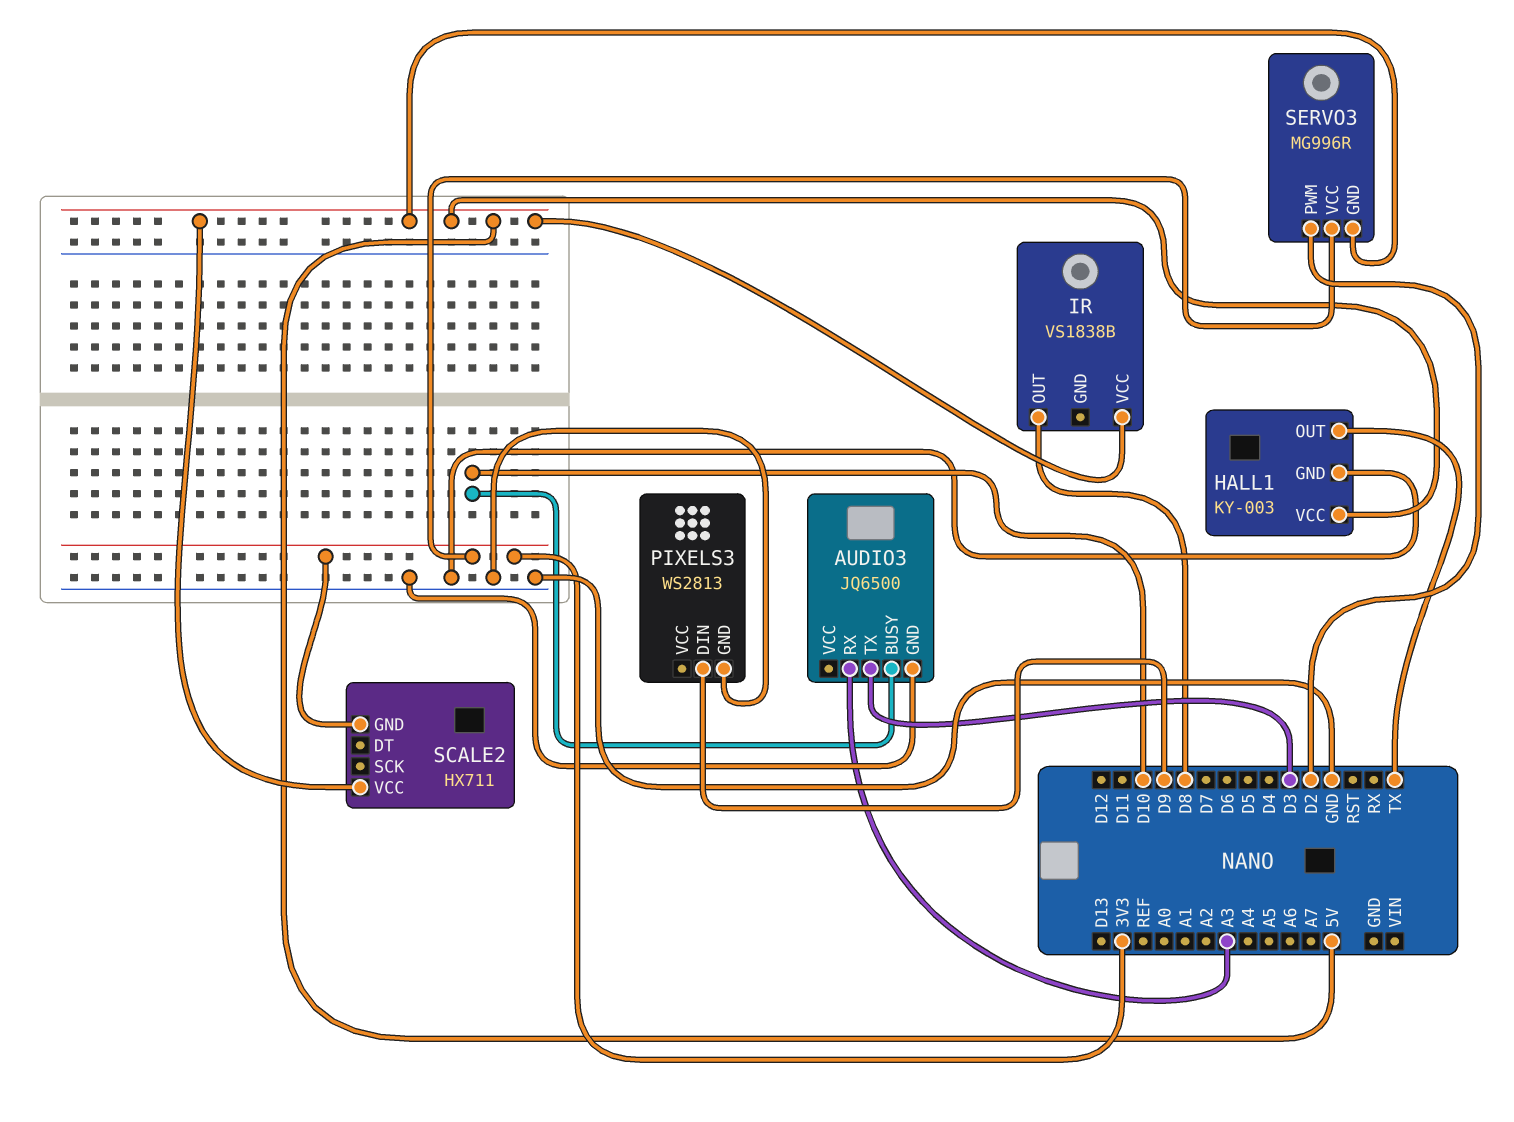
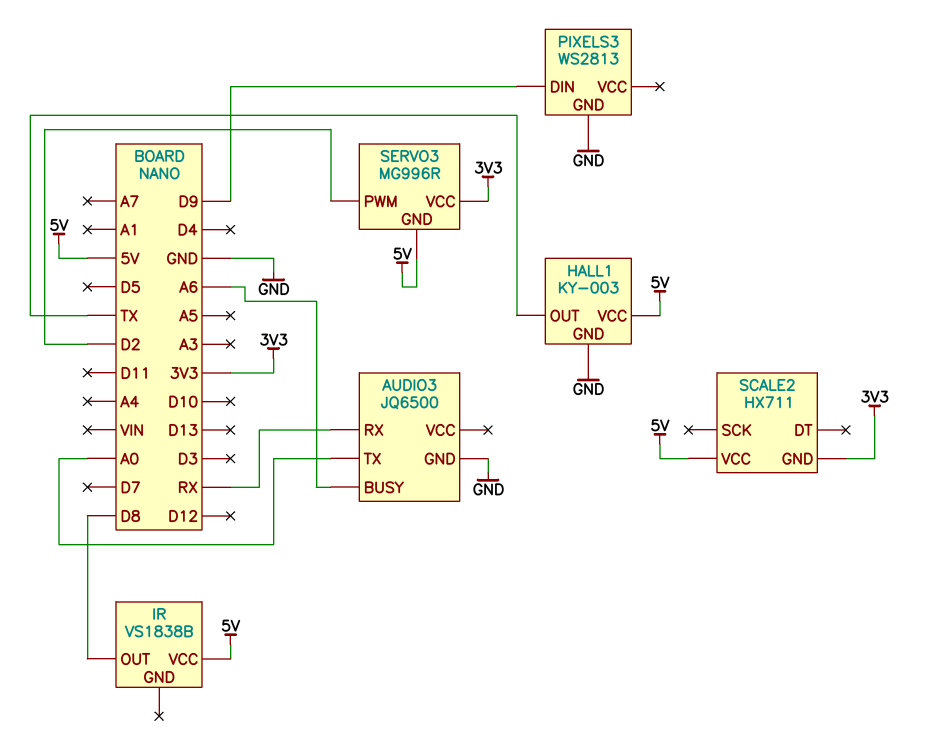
AUDIO3 pin BUSY: D10 -> A6
AUDIO3 pin RX: A3 -> RX
AUDIO3 pin TX: D3 -> A0

